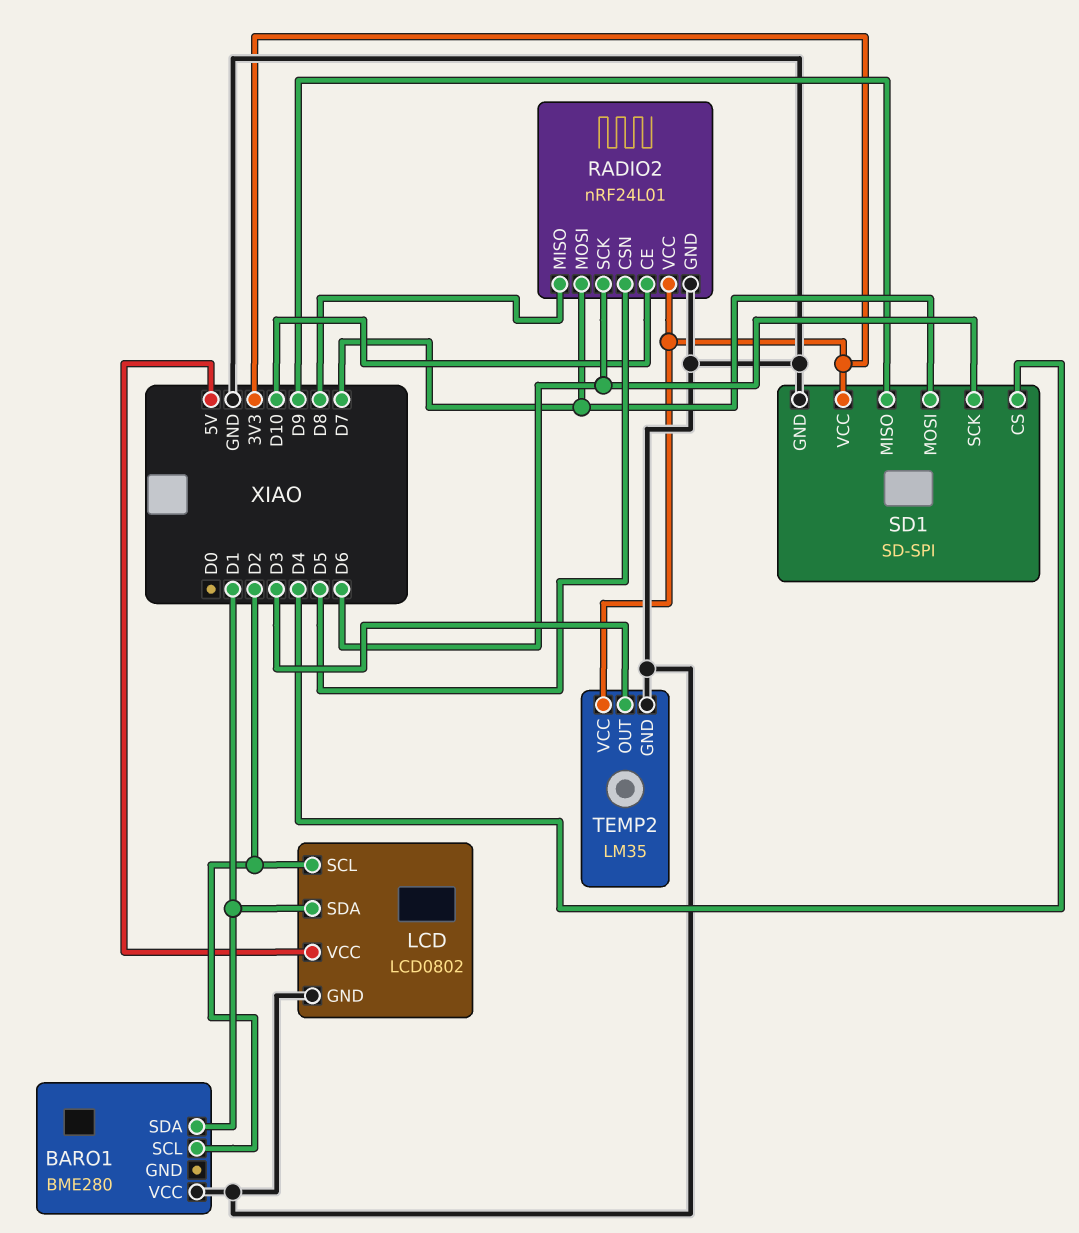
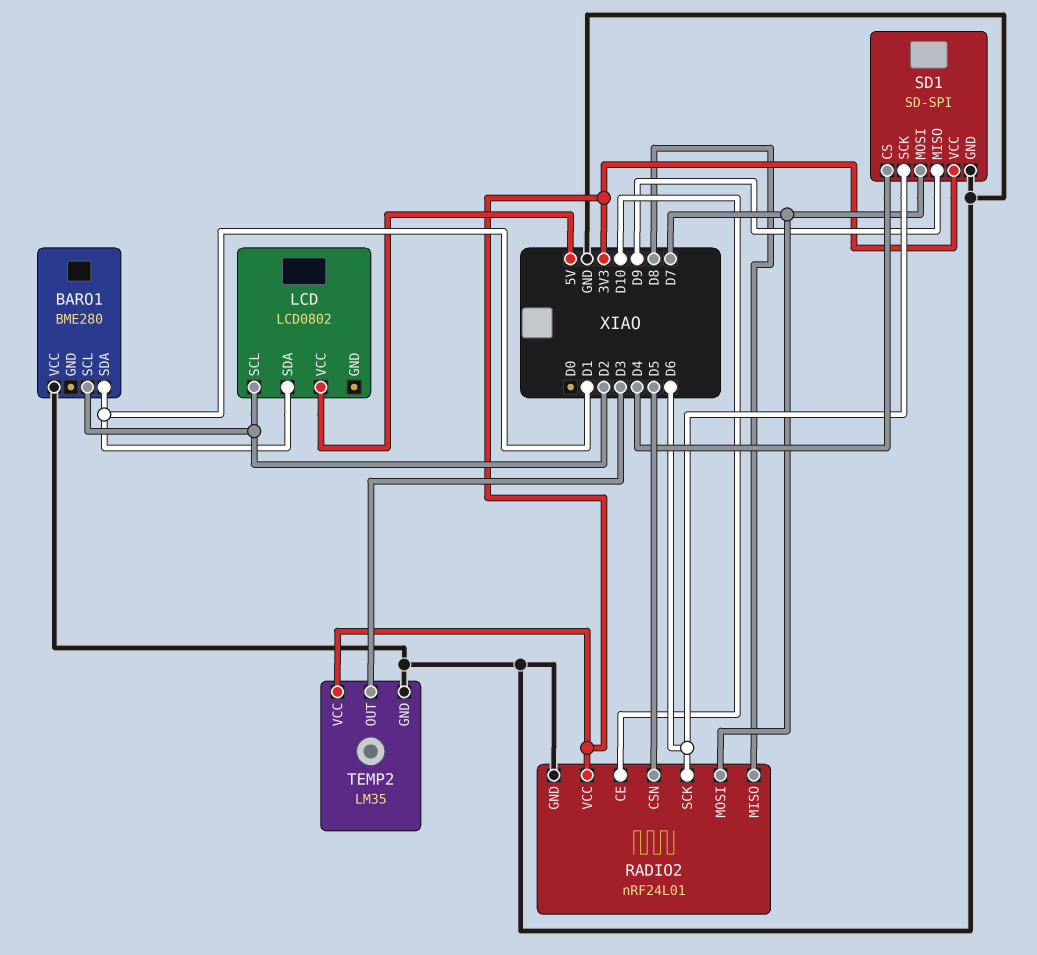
LCD pin GND: GND -> none

